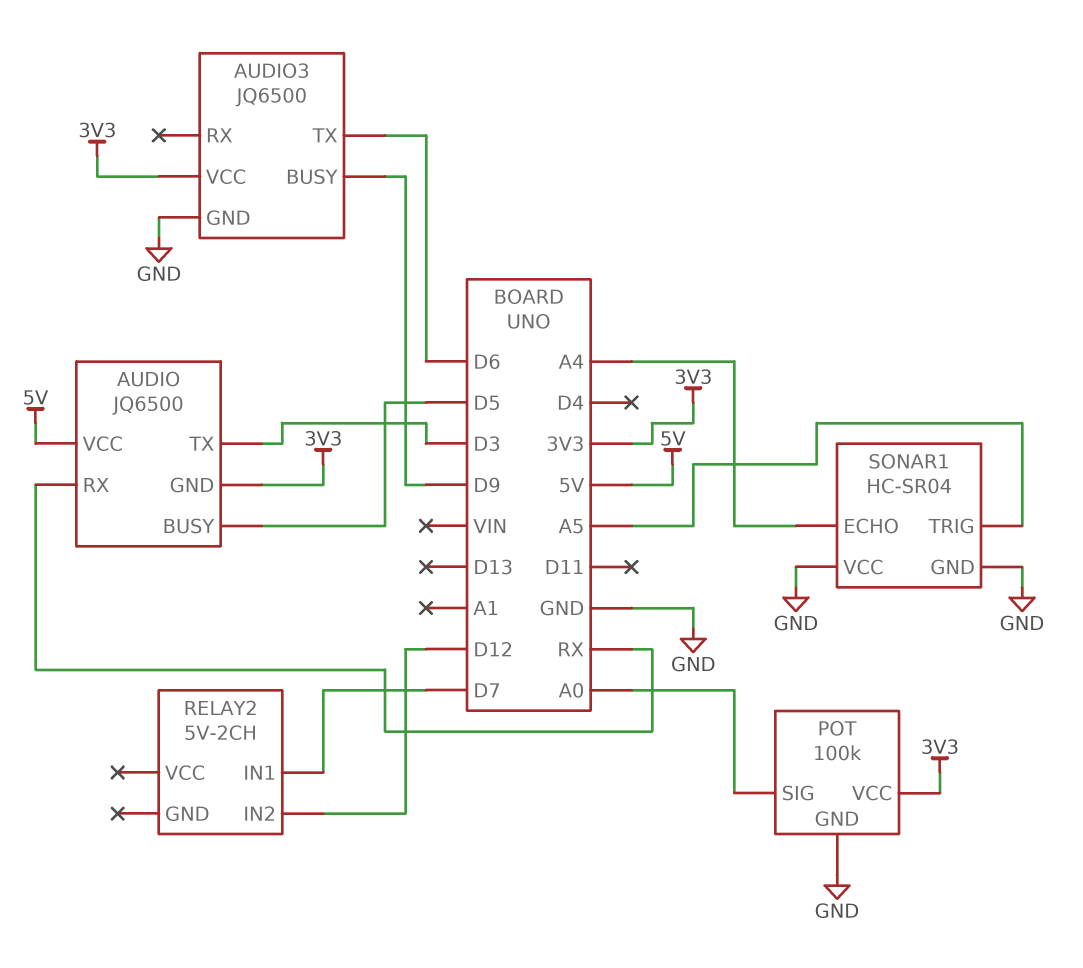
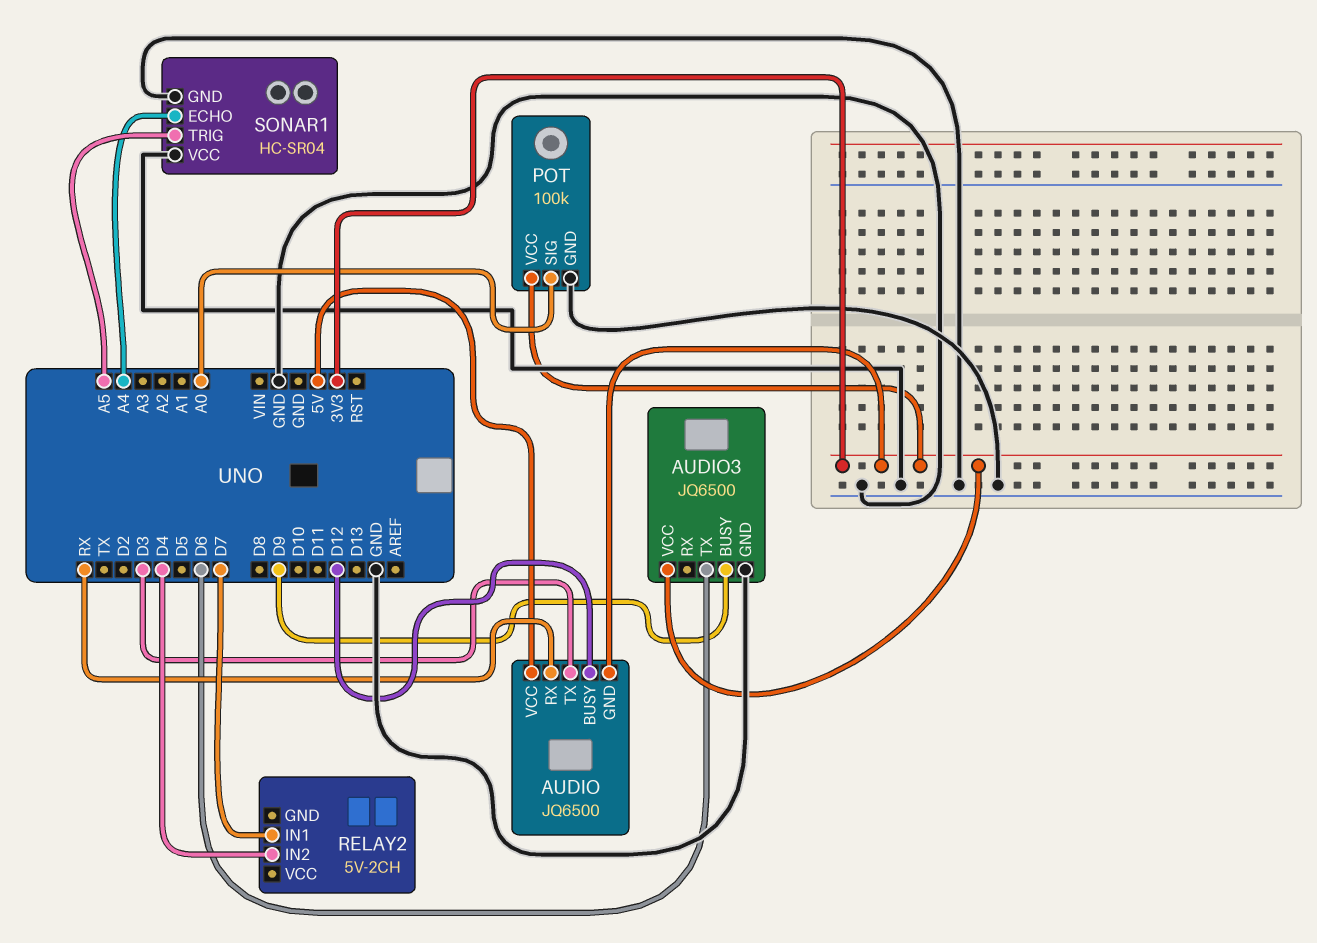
AUDIO pin BUSY: D5 -> D12
RELAY2 pin IN2: D12 -> D4

